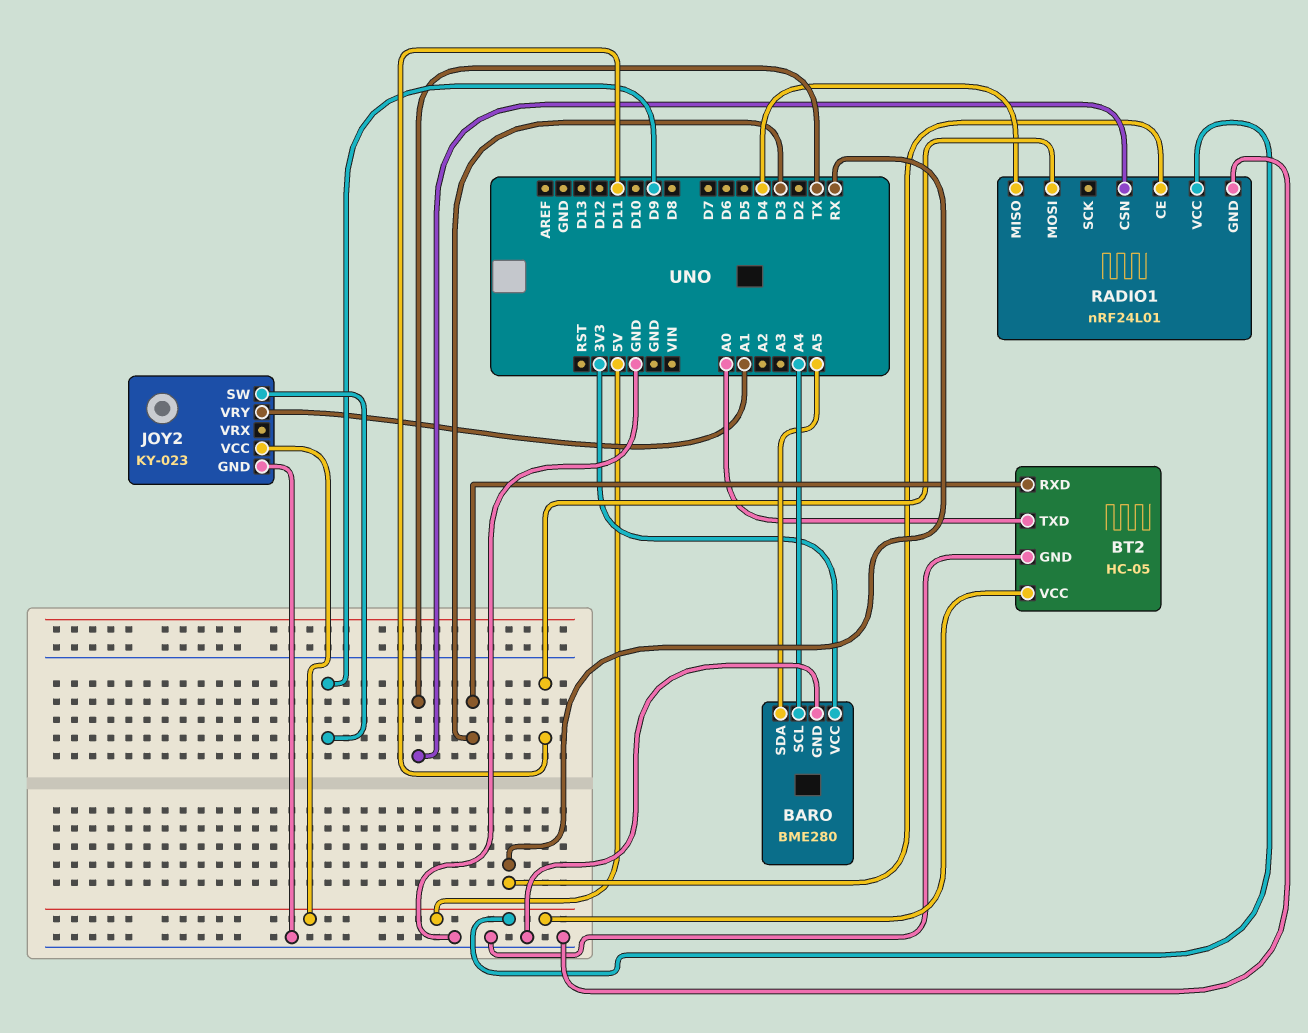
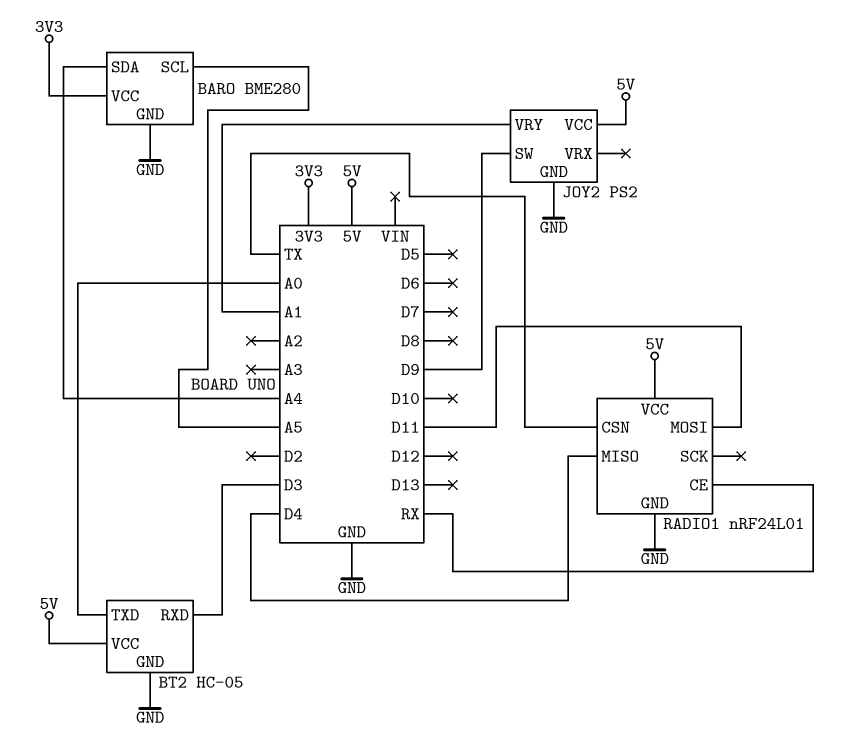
BARO pin SCL: A4 -> A5
BARO pin SDA: A5 -> A4
JOY2: KY-023 -> PS2

